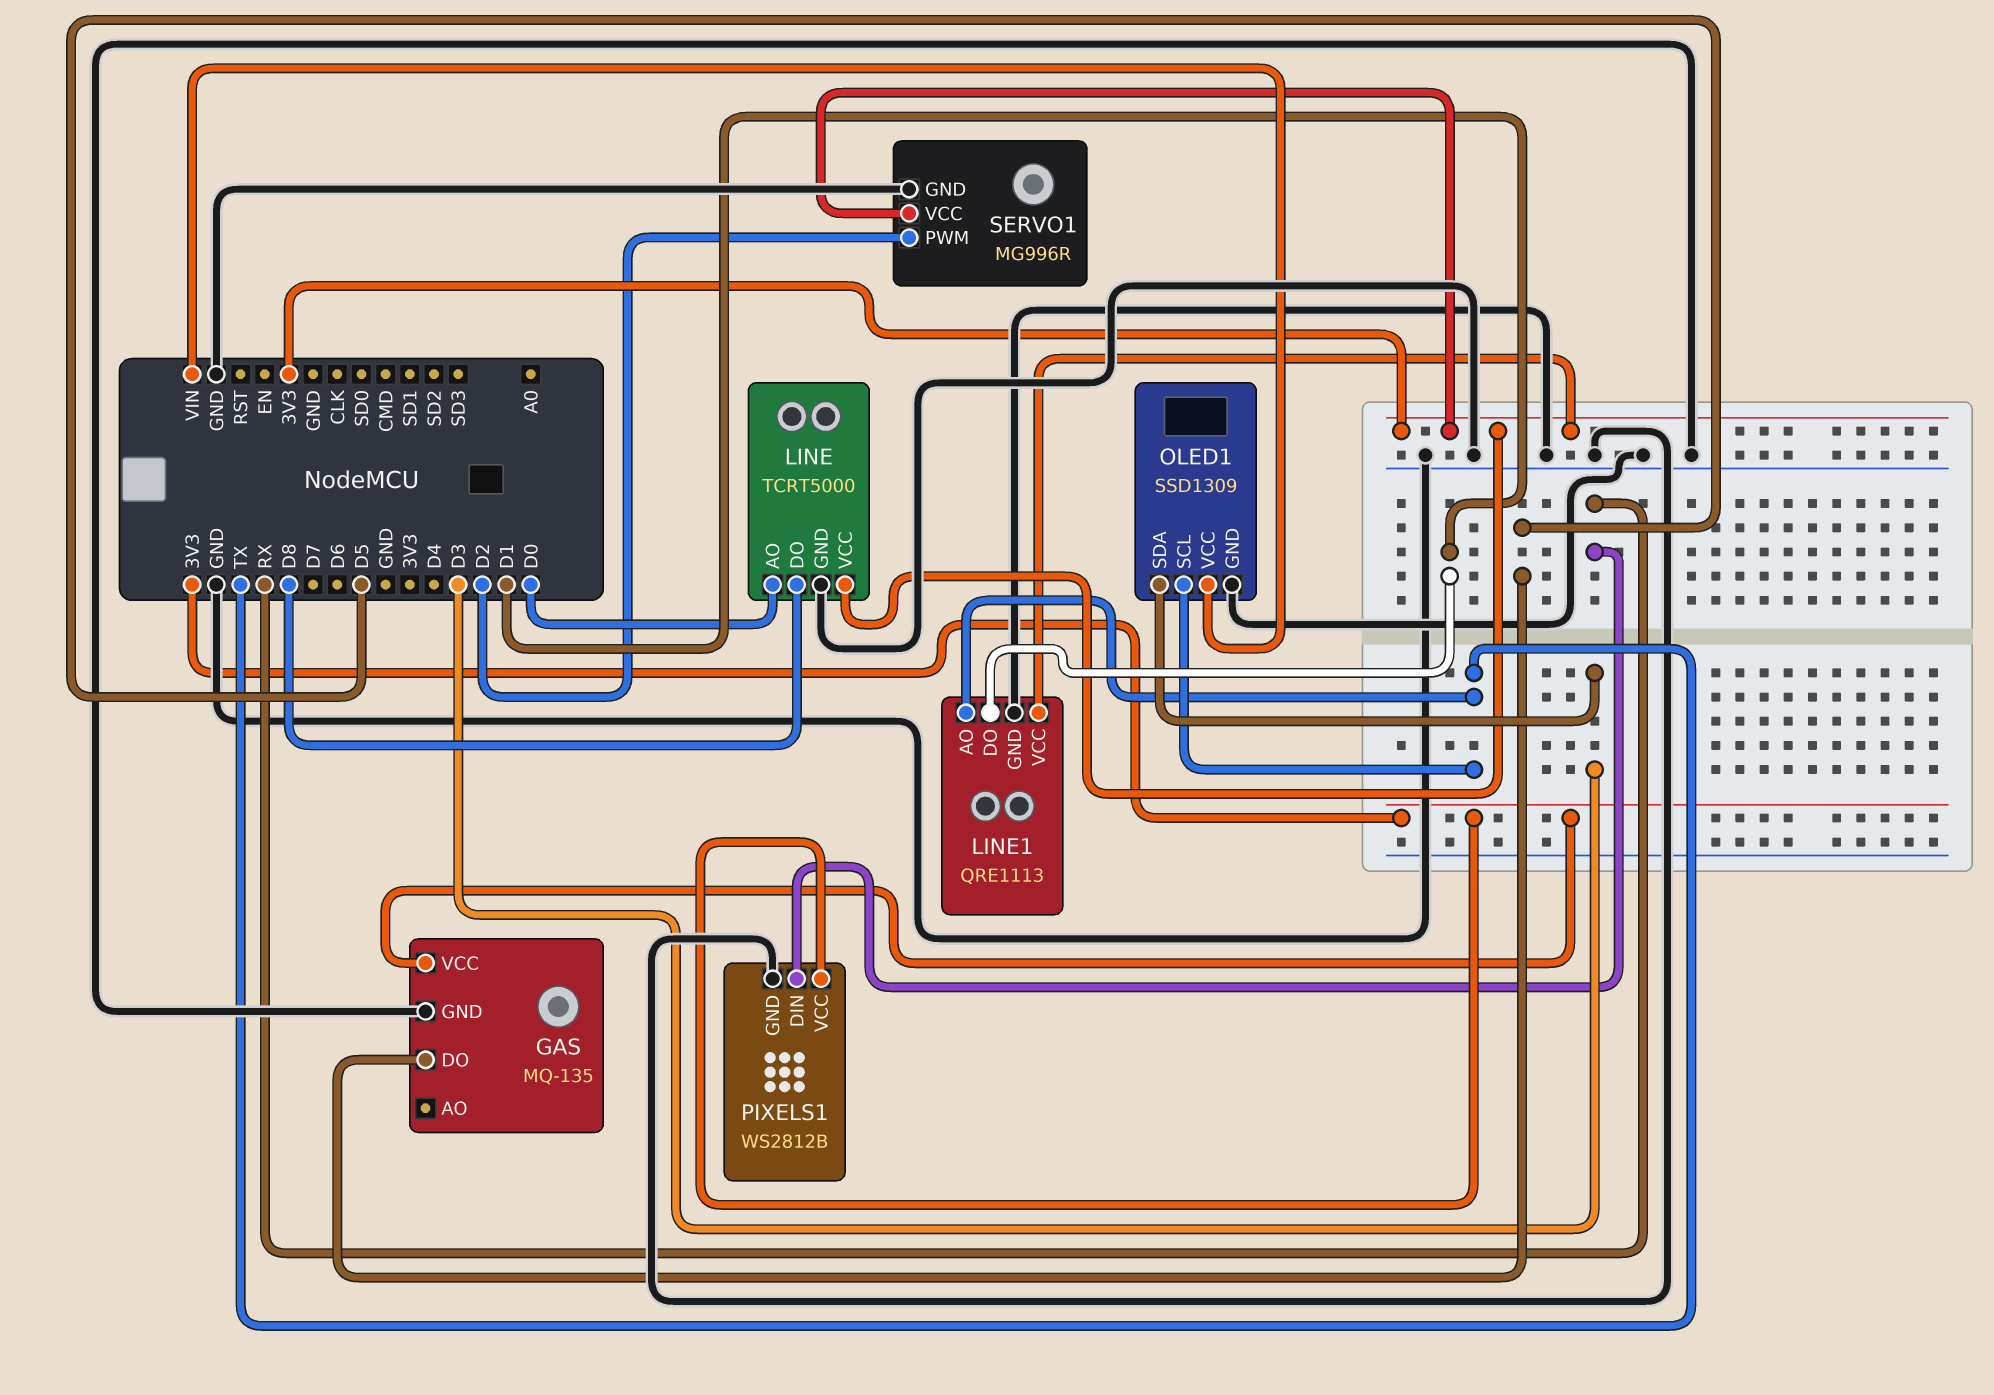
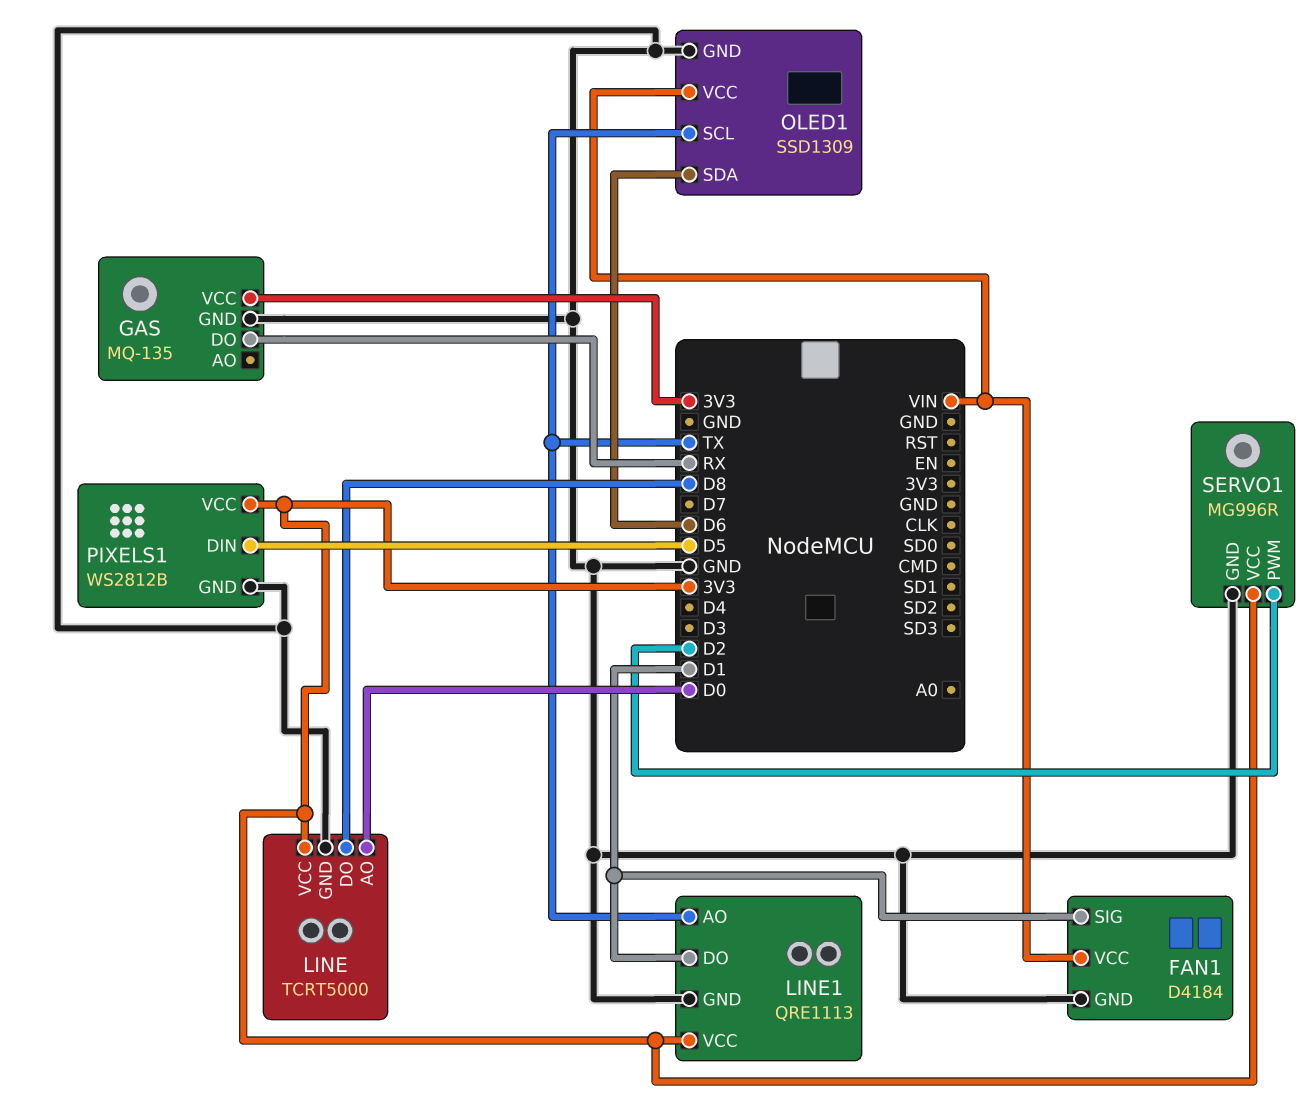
FAN1: none -> D4184
FAN1 pin GND: none -> GND
FAN1 pin SIG: none -> D1
FAN1 pin VCC: none -> VIN
GAS pin DO: D5 -> RX
OLED1 pin SDA: D3 -> D6
PIXELS1 pin DIN: RX -> D5

